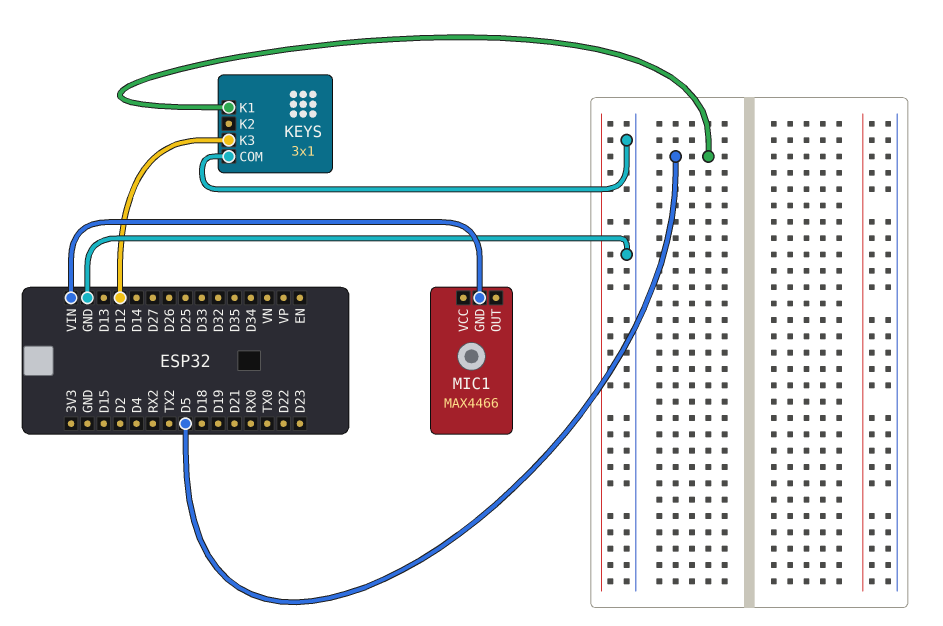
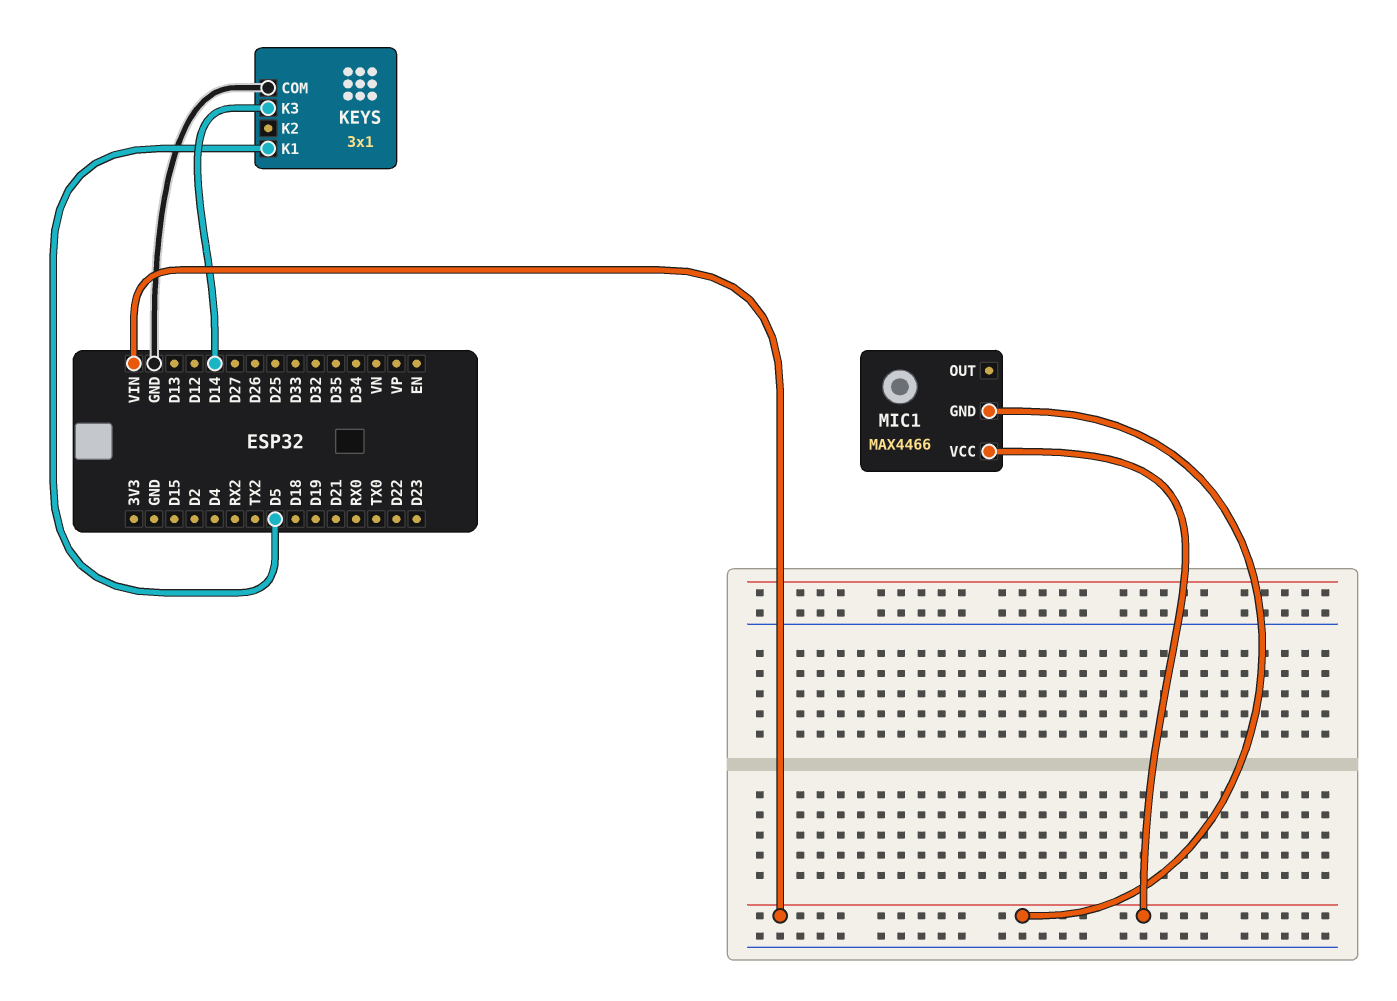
KEYS pin K3: D12 -> D14
MIC1 pin VCC: none -> VIN

